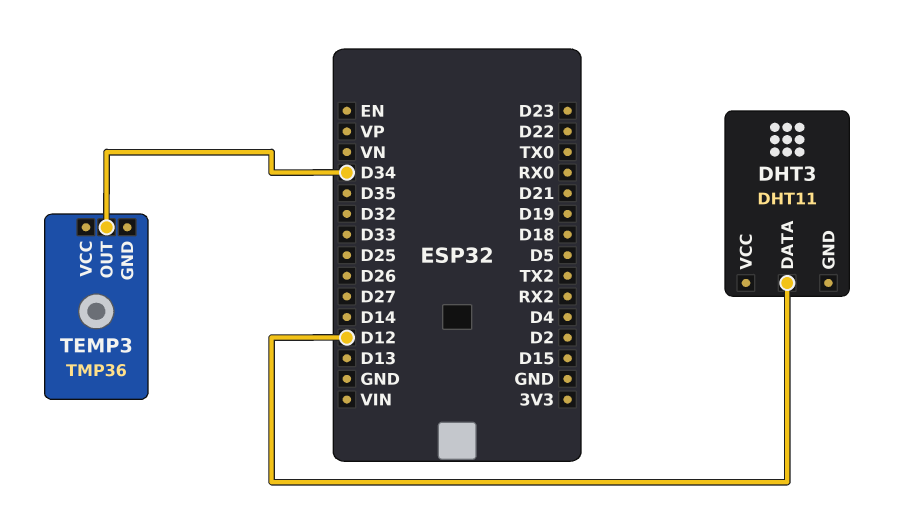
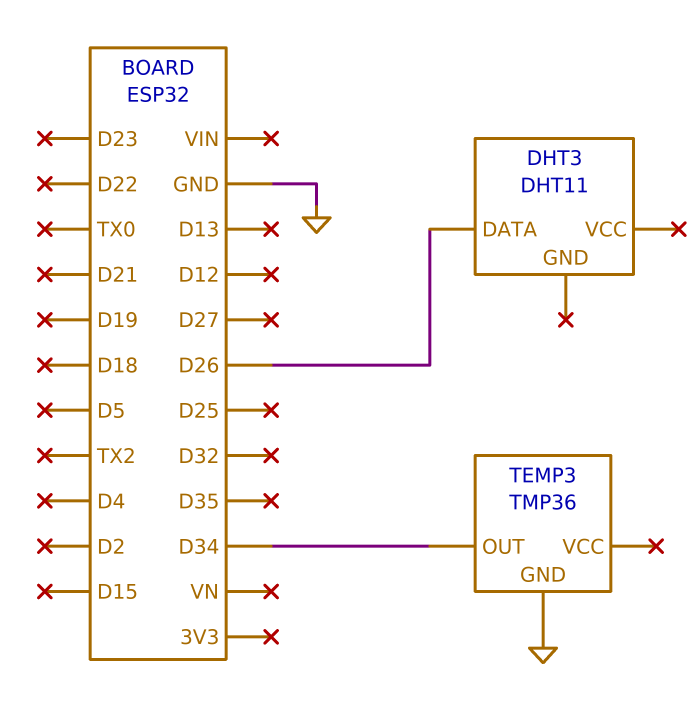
DHT3 pin DATA: D12 -> D26
TEMP3 pin GND: none -> GND

